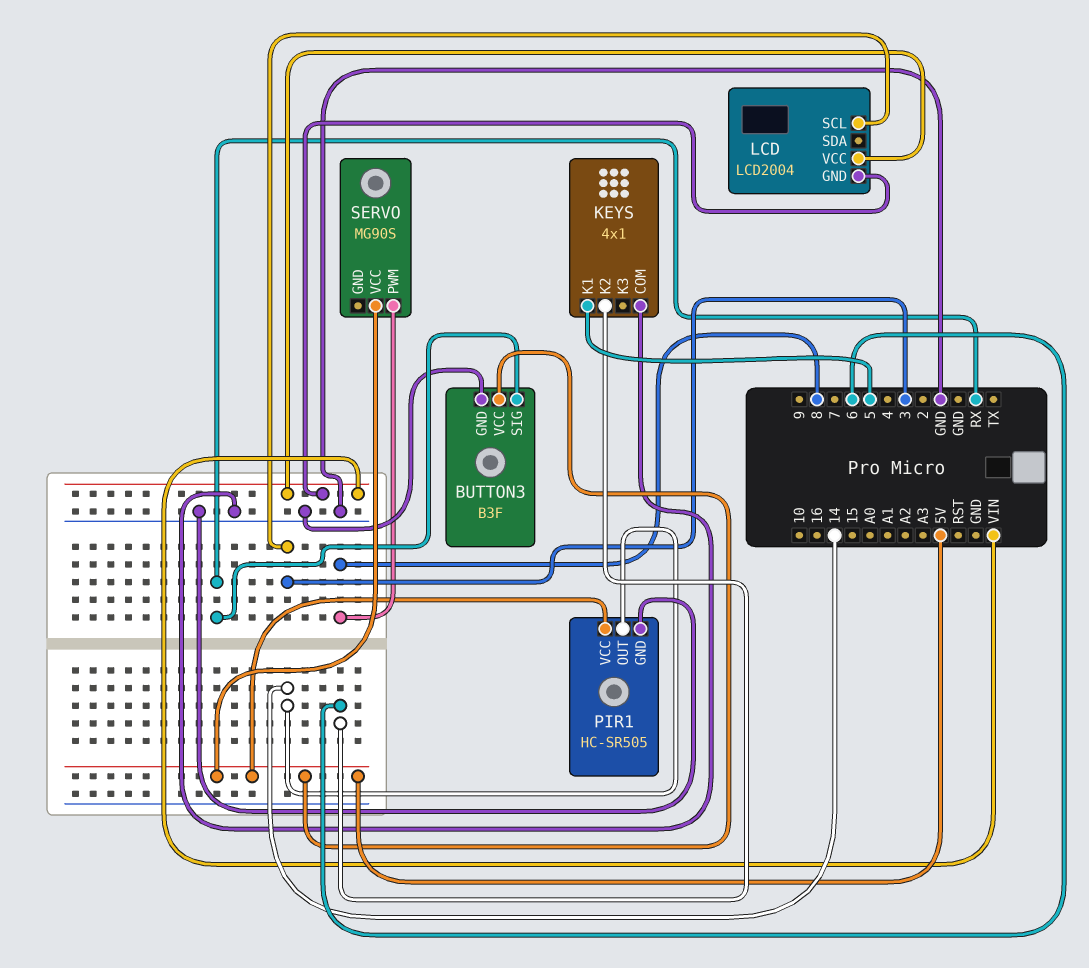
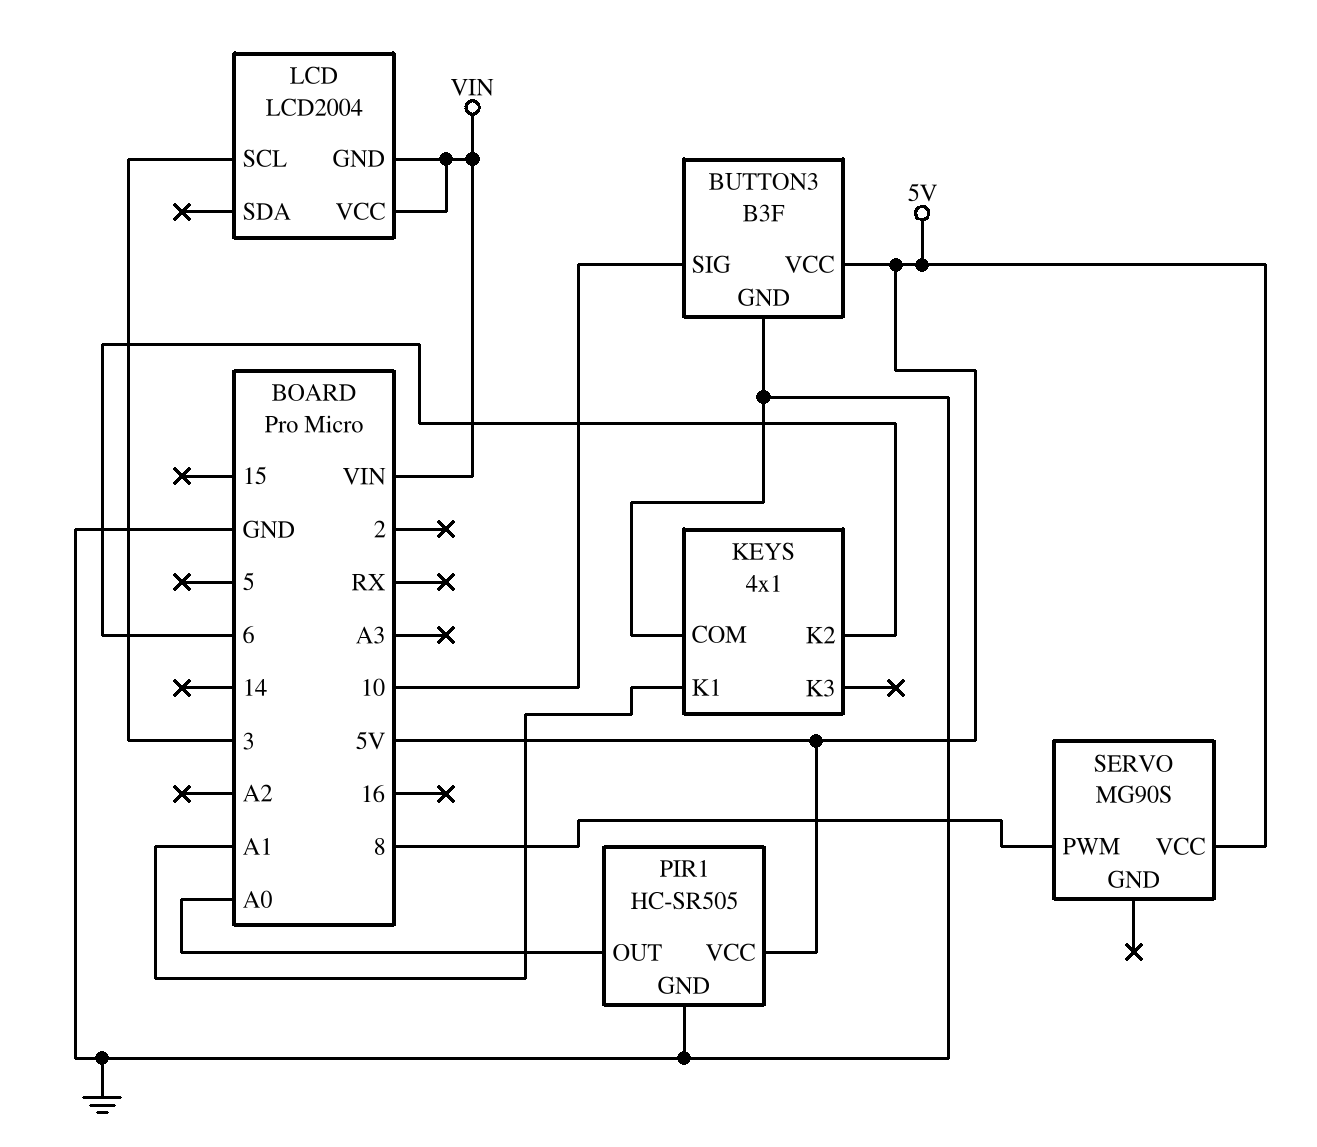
BUTTON3 pin SIG: RX -> 10
KEYS pin K1: 5 -> A1
PIR1 pin OUT: 14 -> A0

